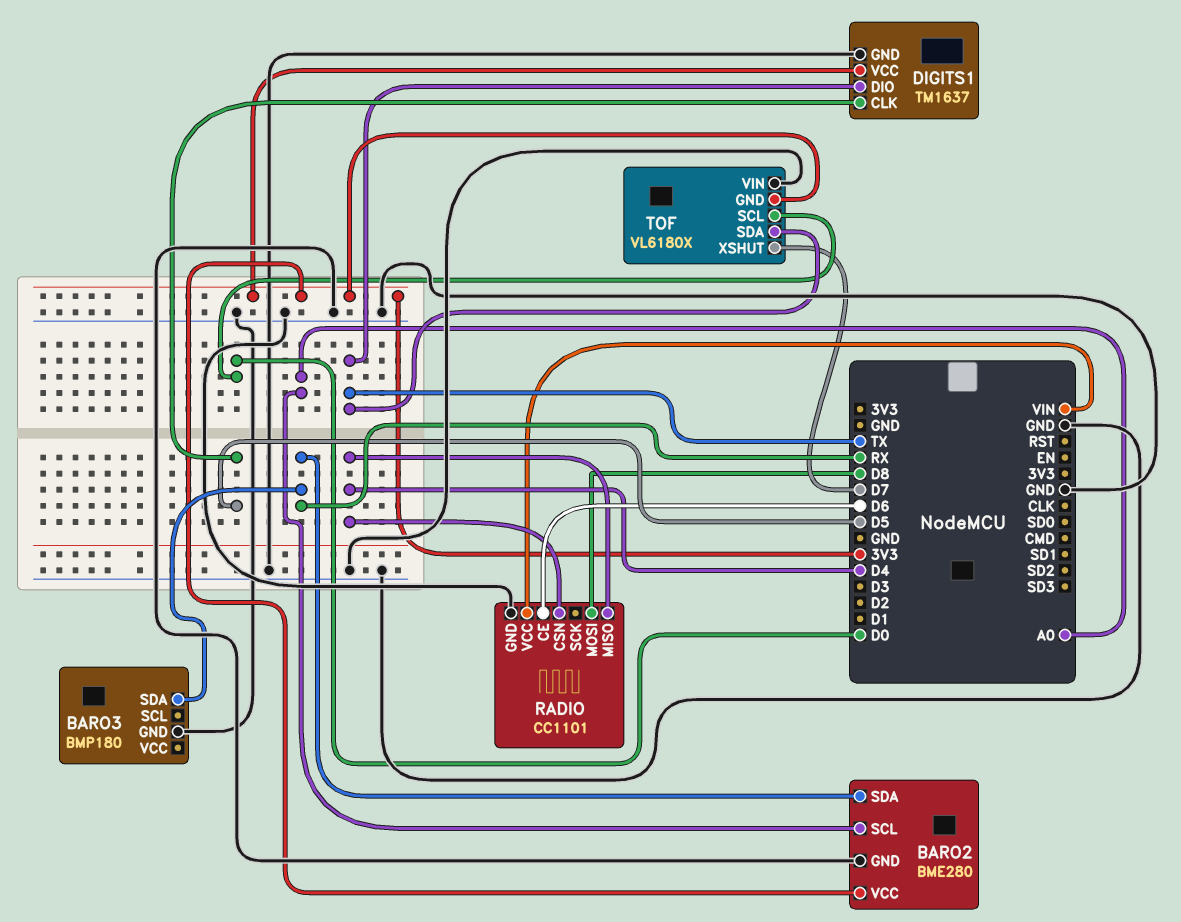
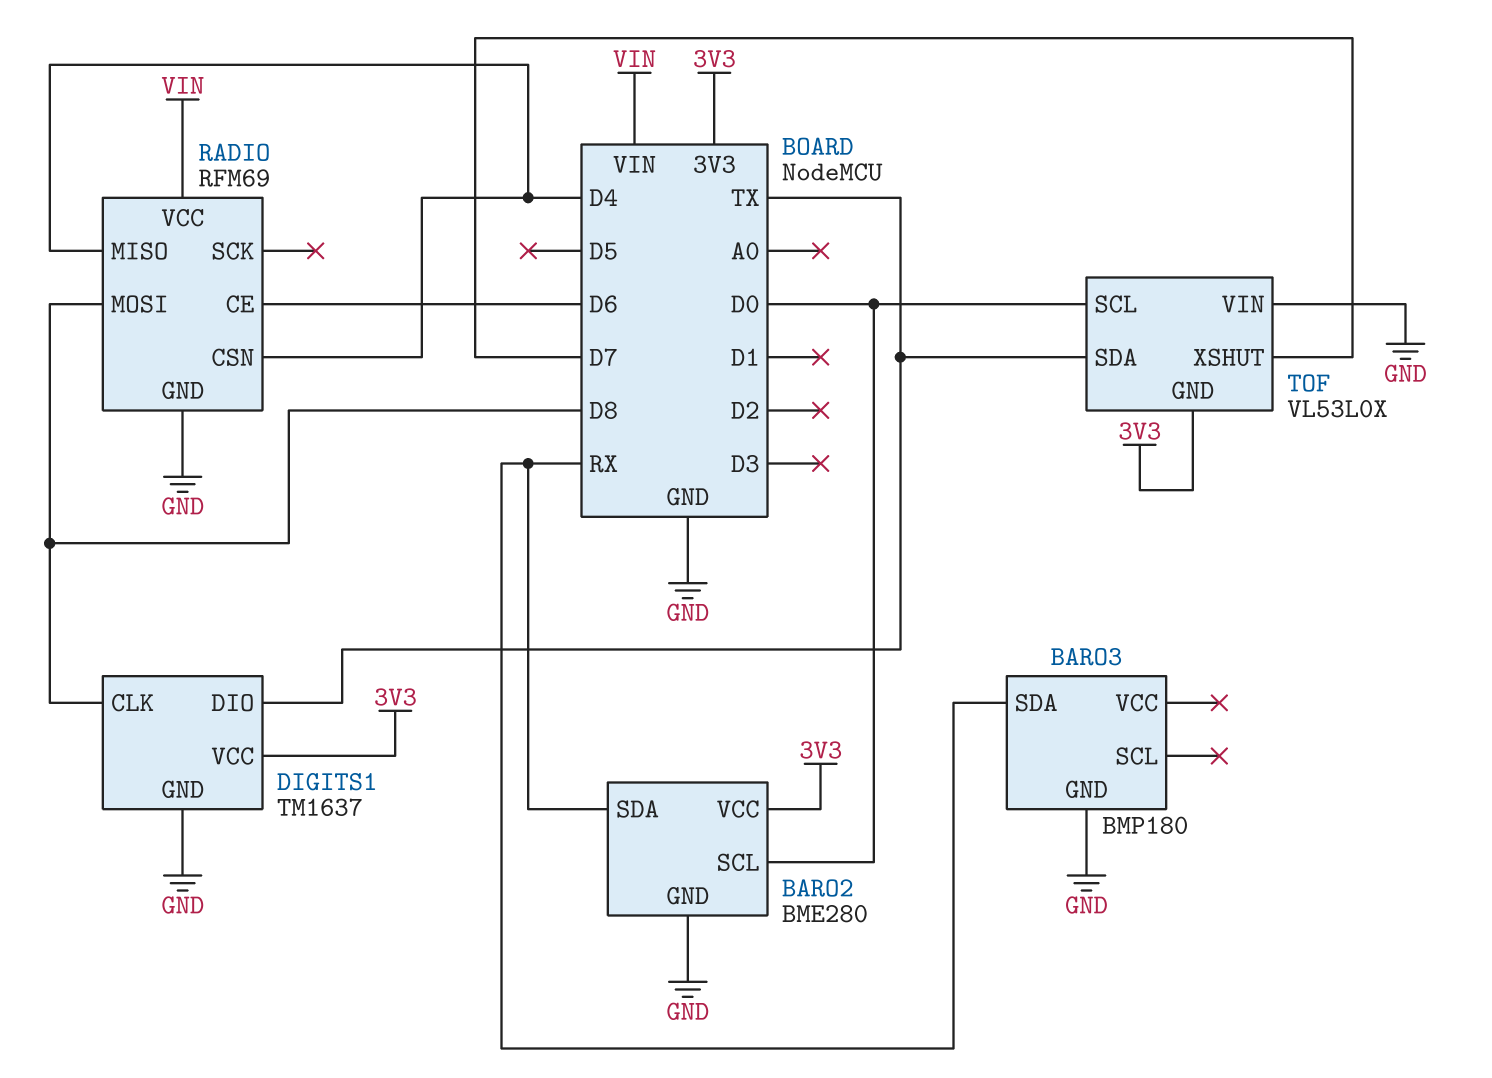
BARO2 pin SCL: A0 -> D0
DIGITS1 pin CLK: D5 -> D8
RADIO: CC1101 -> RFM69
TOF: VL6180X -> VL53L0X

